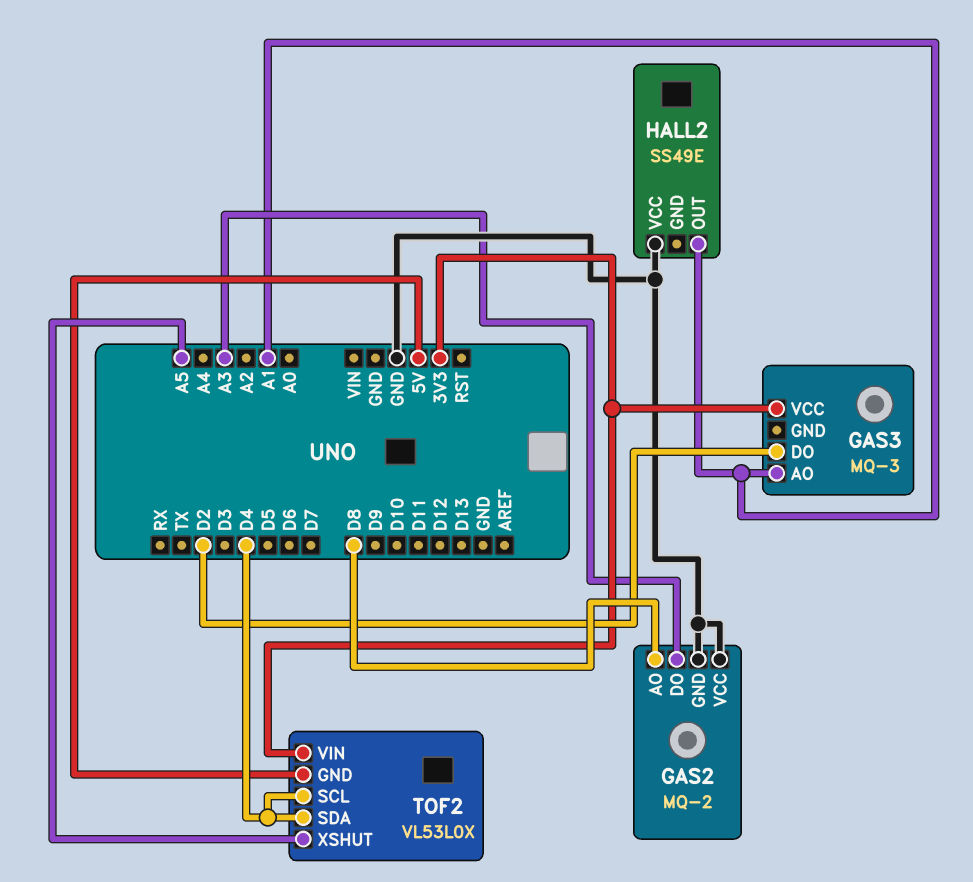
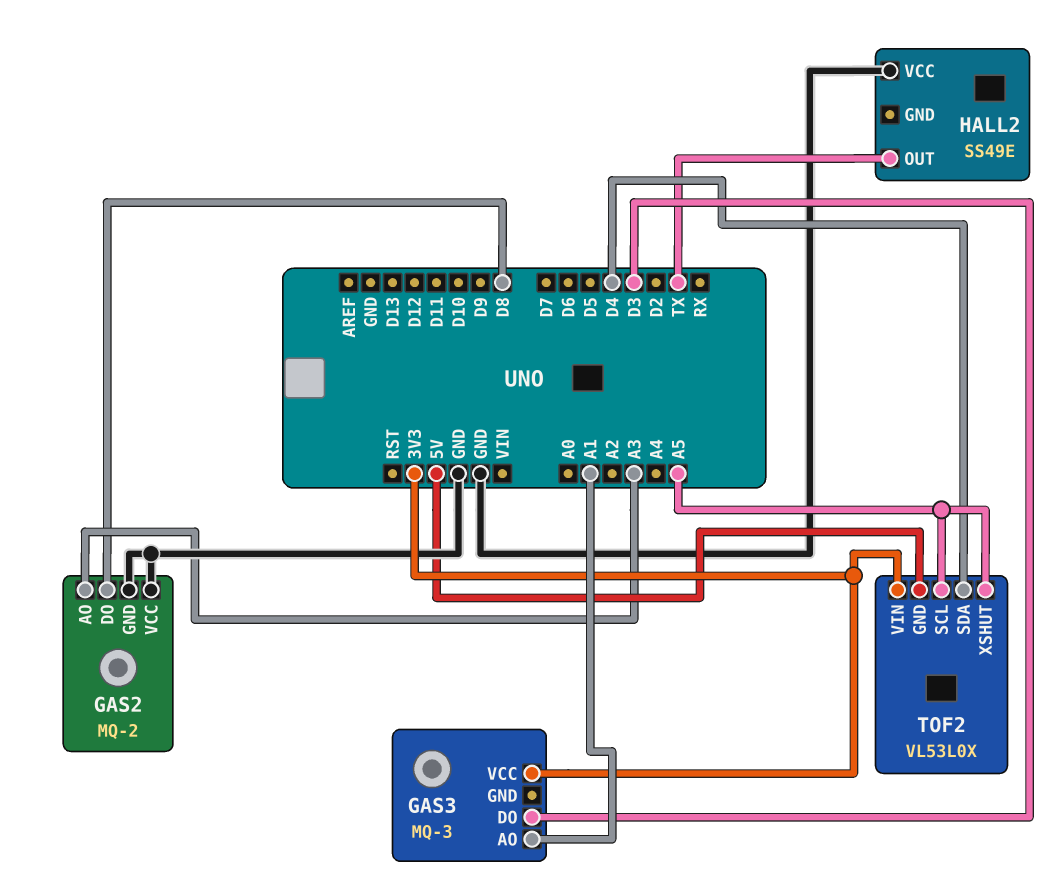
GAS2 pin AO: D8 -> A3
GAS2 pin DO: A3 -> D8
GAS3 pin DO: D2 -> D3
HALL2 pin OUT: A1 -> TX
TOF2 pin SCL: D4 -> A5

